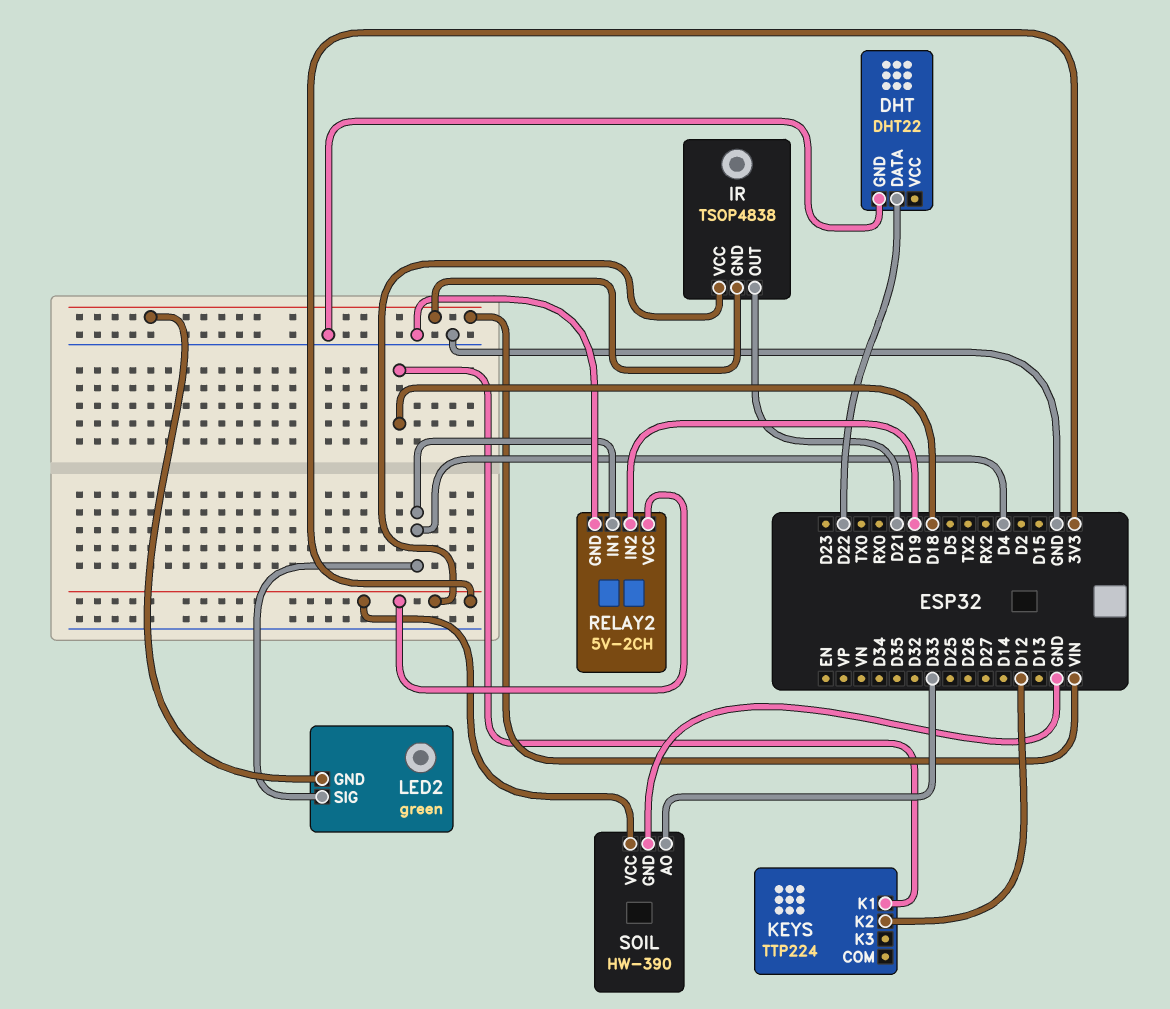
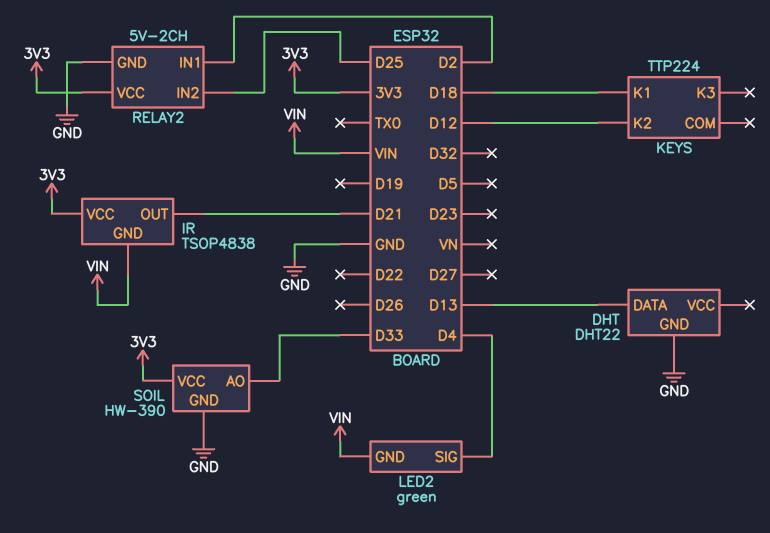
DHT pin DATA: D22 -> D13
RELAY2 pin IN1: D4 -> D2
RELAY2 pin IN2: D19 -> D25

